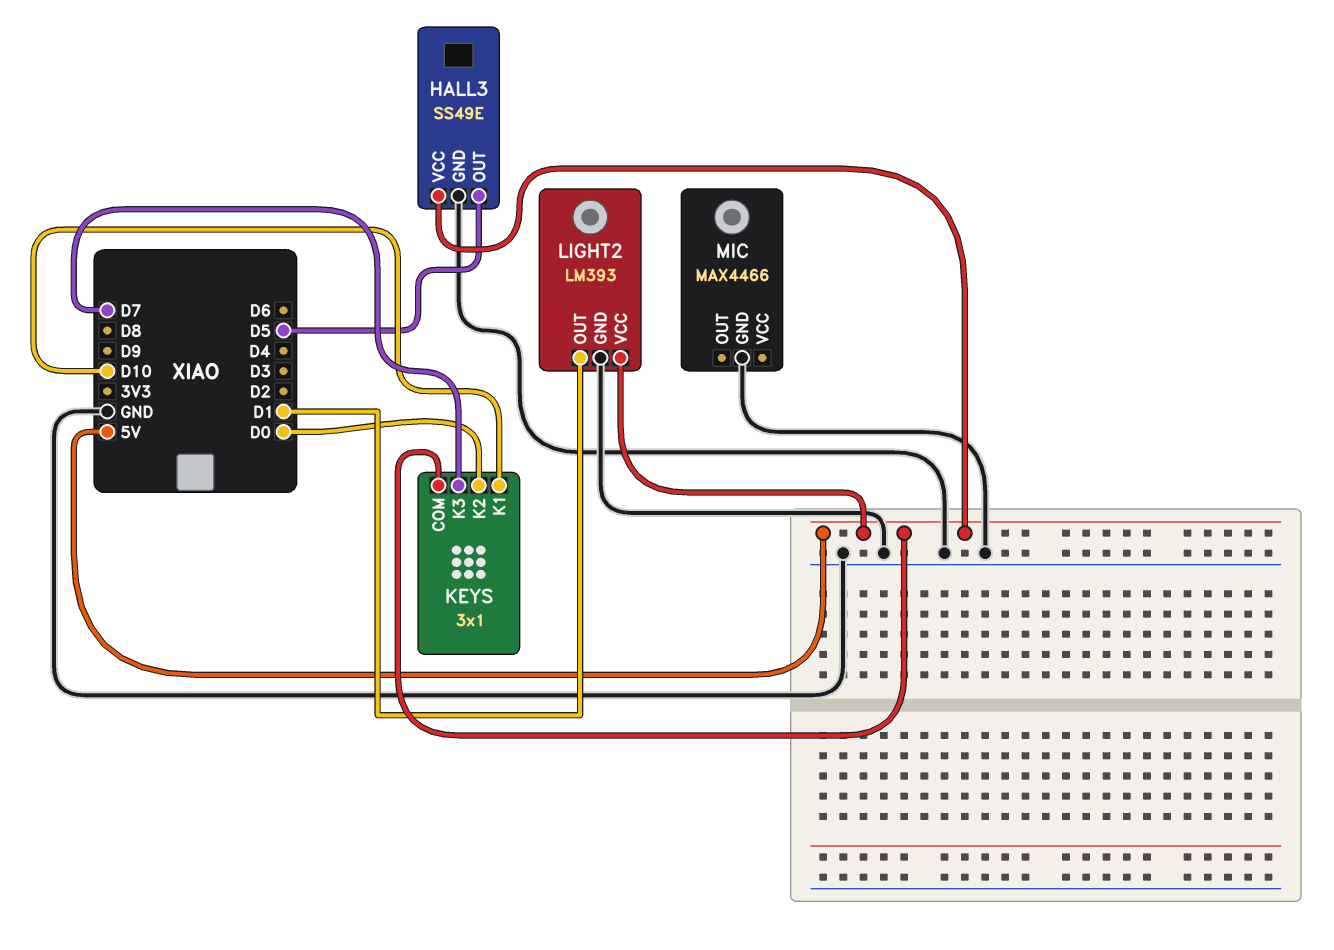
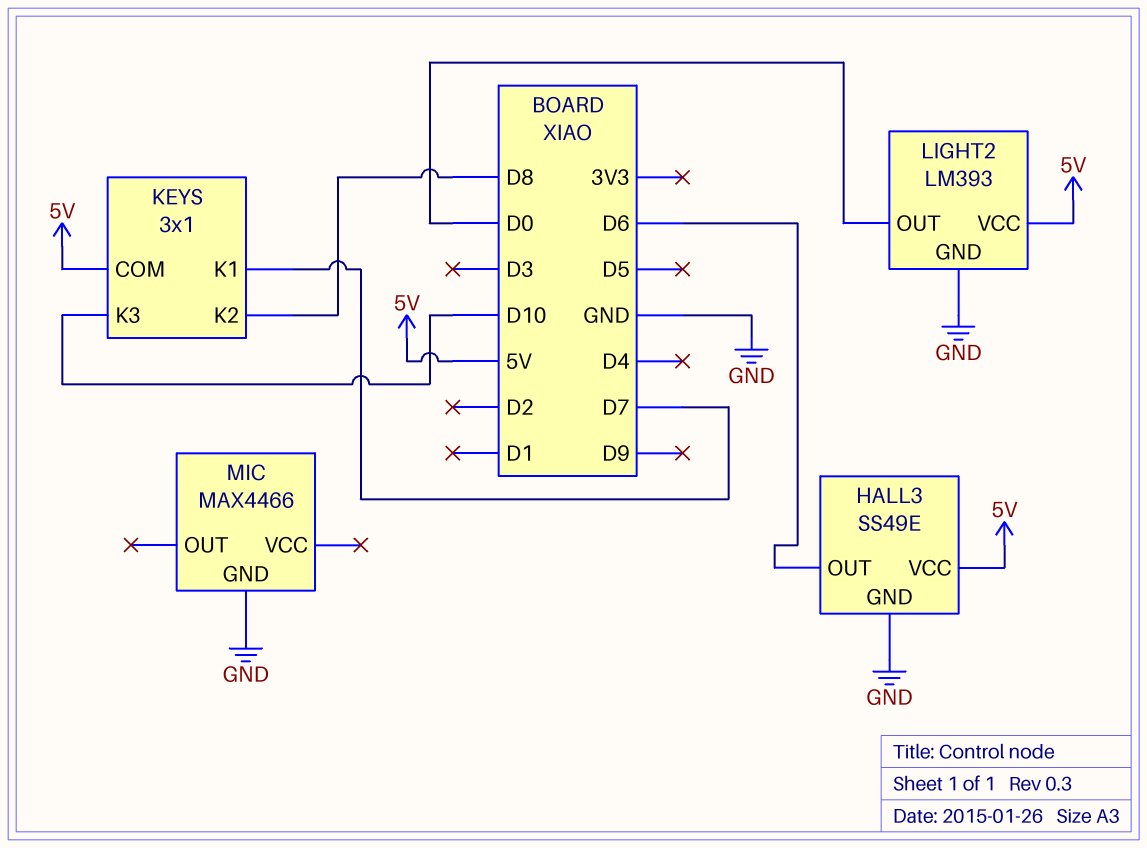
HALL3 pin OUT: D5 -> D6
KEYS pin K1: D10 -> D7
KEYS pin K2: D0 -> D8
KEYS pin K3: D7 -> D10
LIGHT2 pin OUT: D1 -> D0

